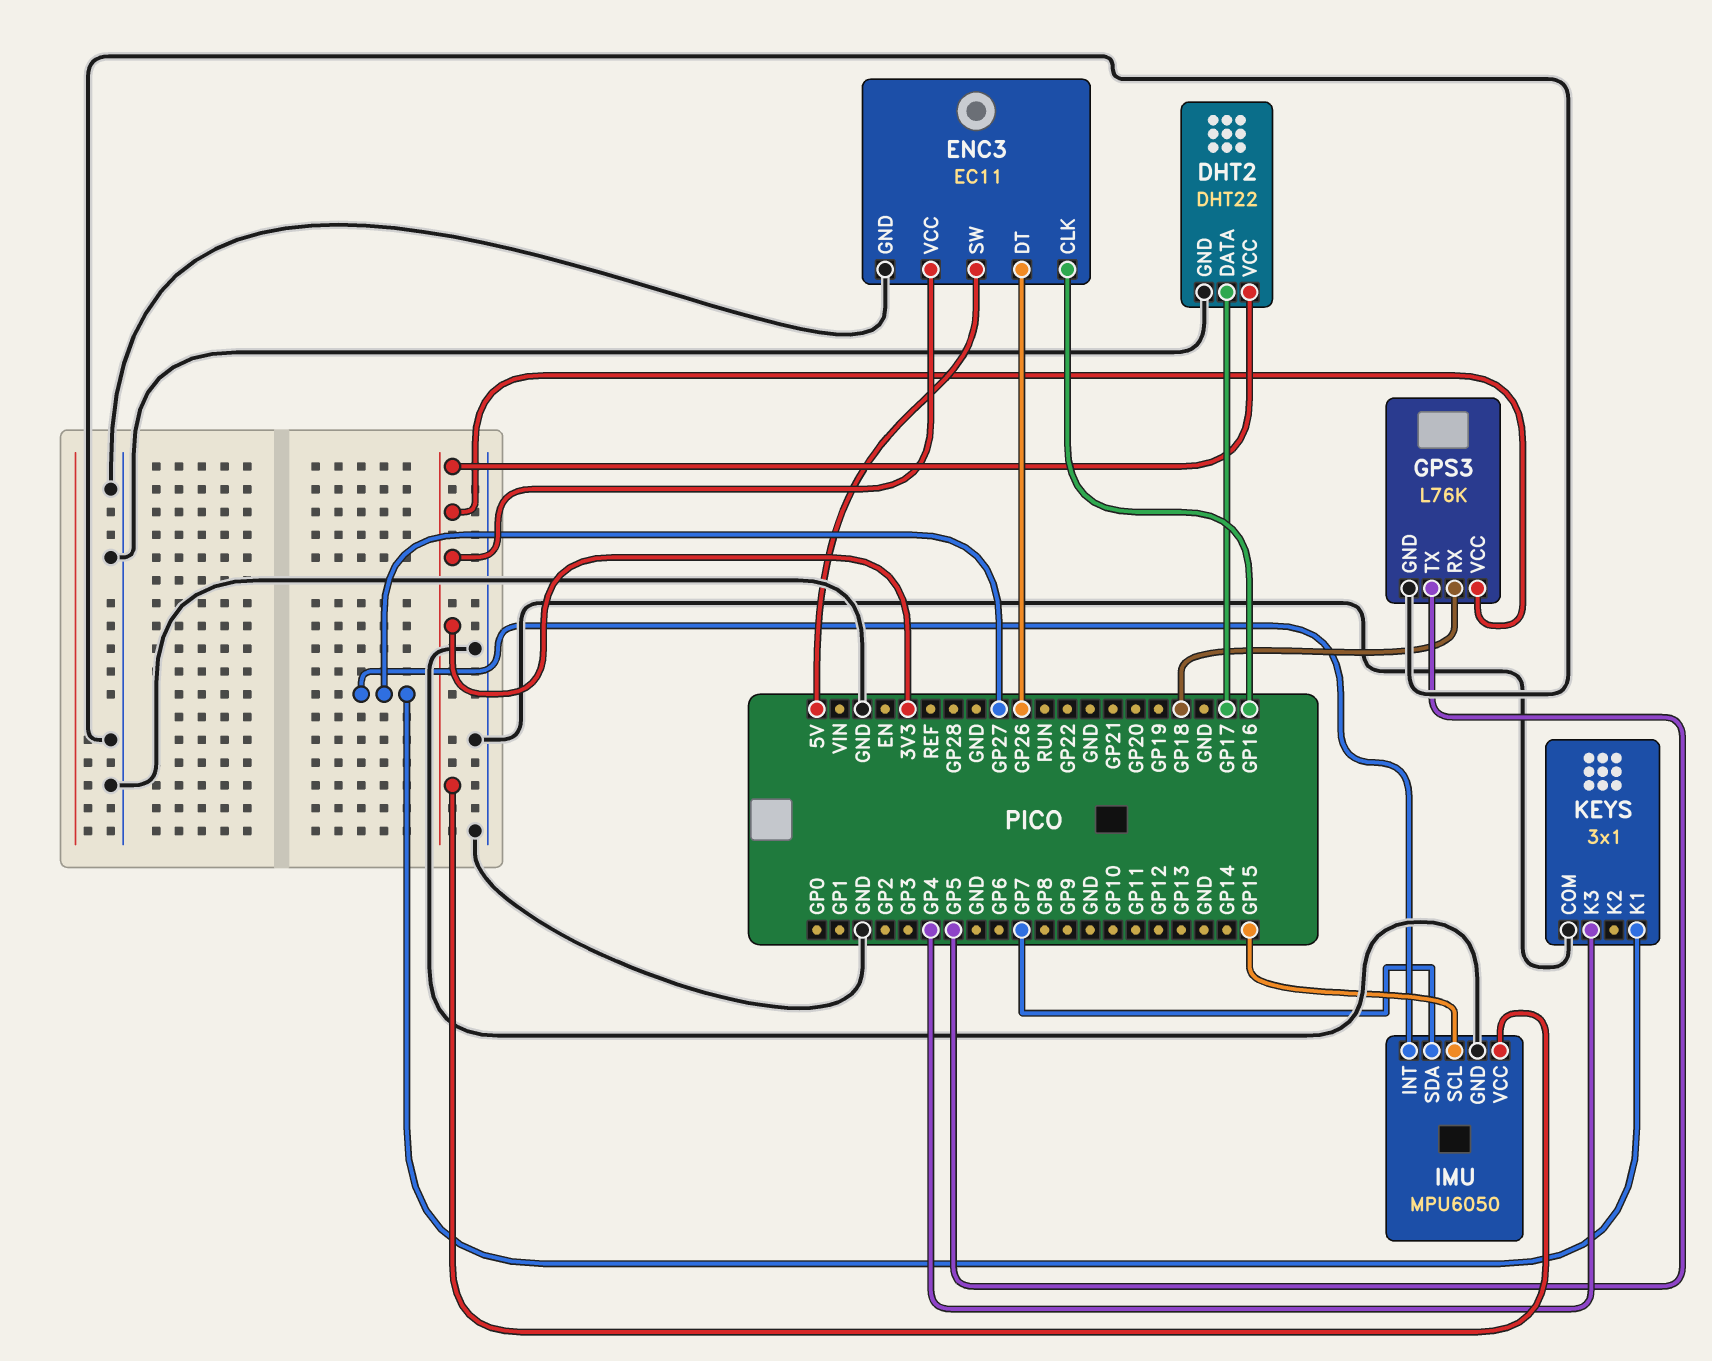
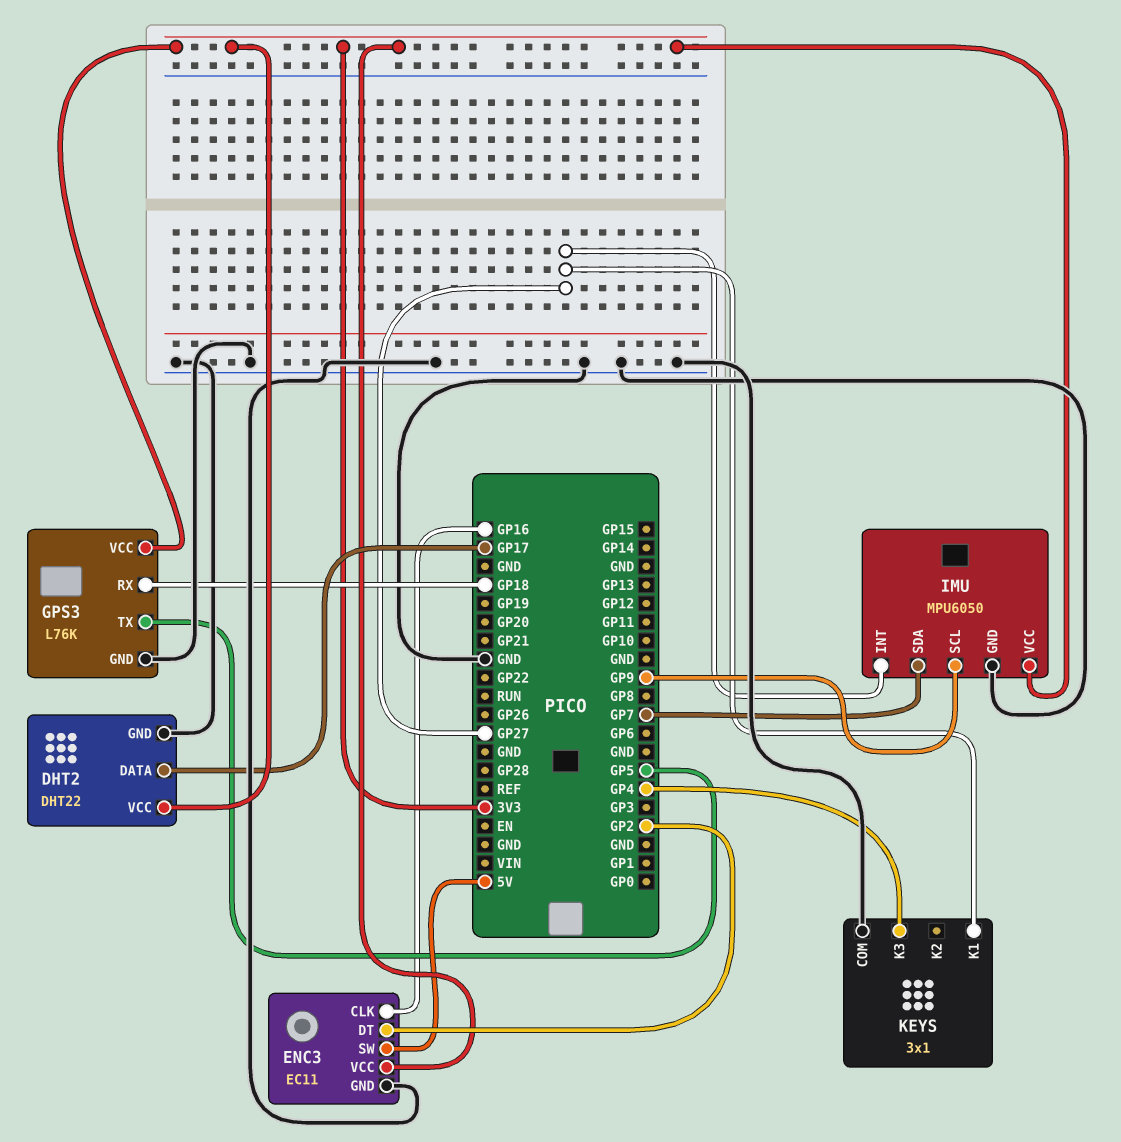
ENC3 pin DT: GP26 -> GP2
IMU pin SCL: GP15 -> GP9

